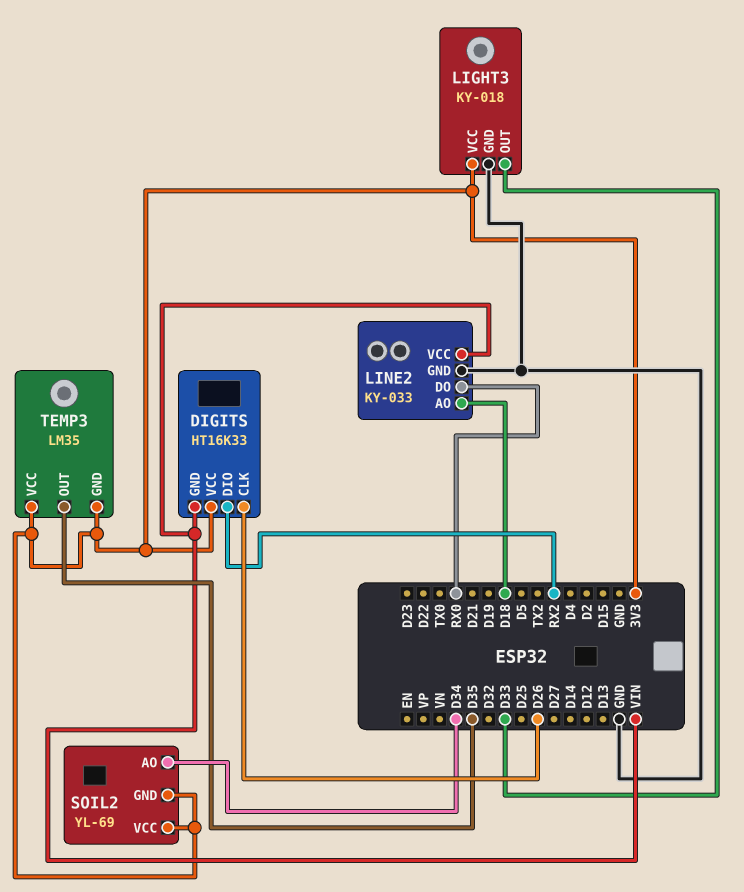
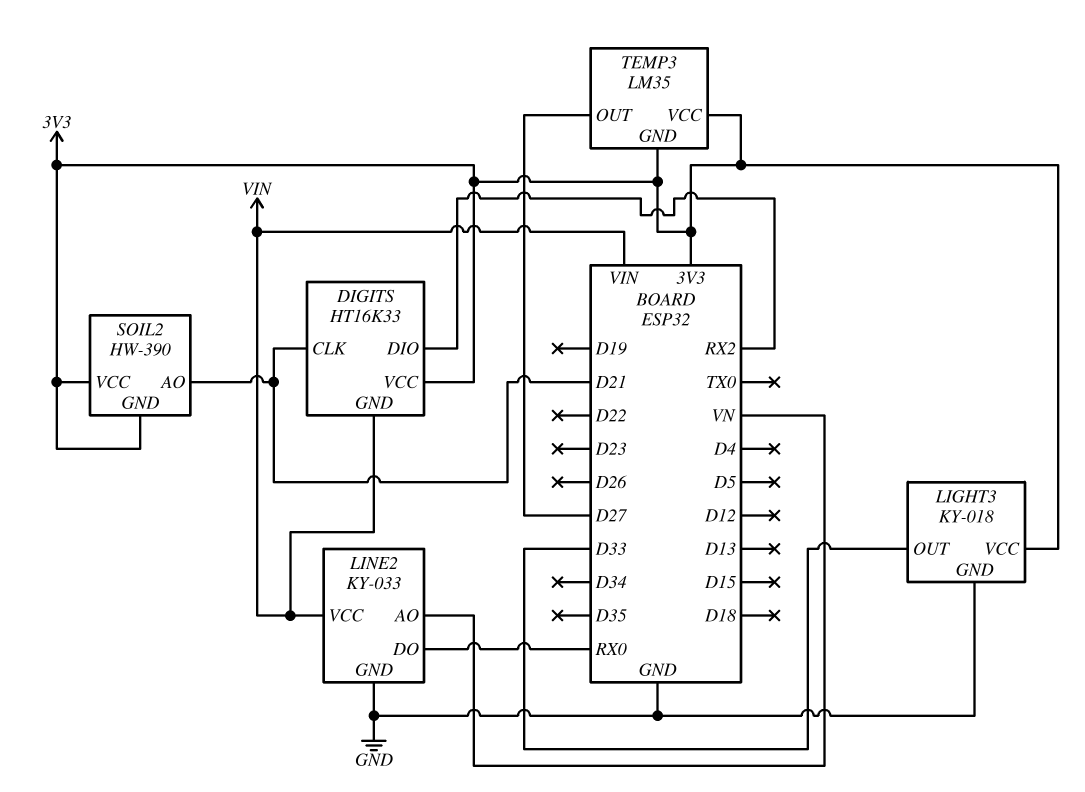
DIGITS pin CLK: D26 -> D21
LINE2 pin AO: D18 -> VN
SOIL2: YL-69 -> HW-390
SOIL2 pin AO: D34 -> D21
TEMP3 pin OUT: D35 -> D27

